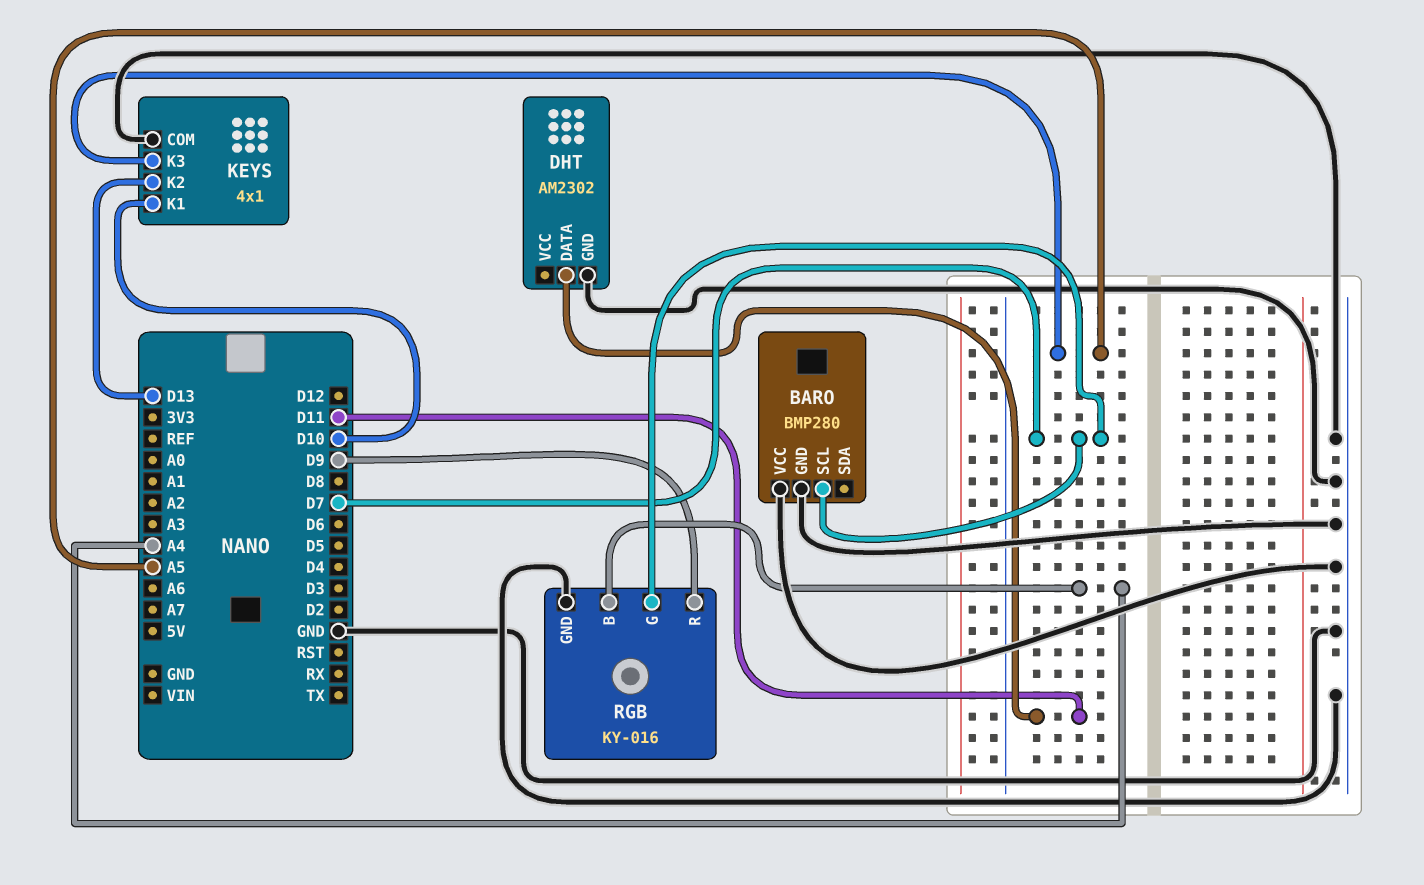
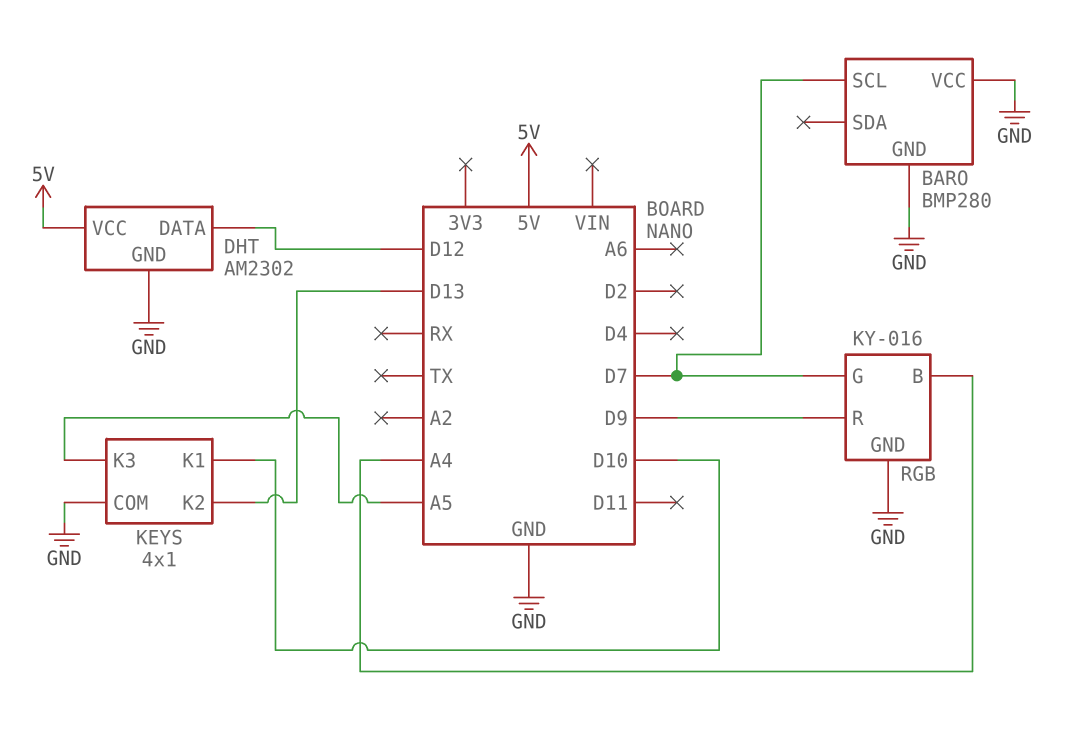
DHT pin DATA: D11 -> D12
DHT pin VCC: none -> 5V

